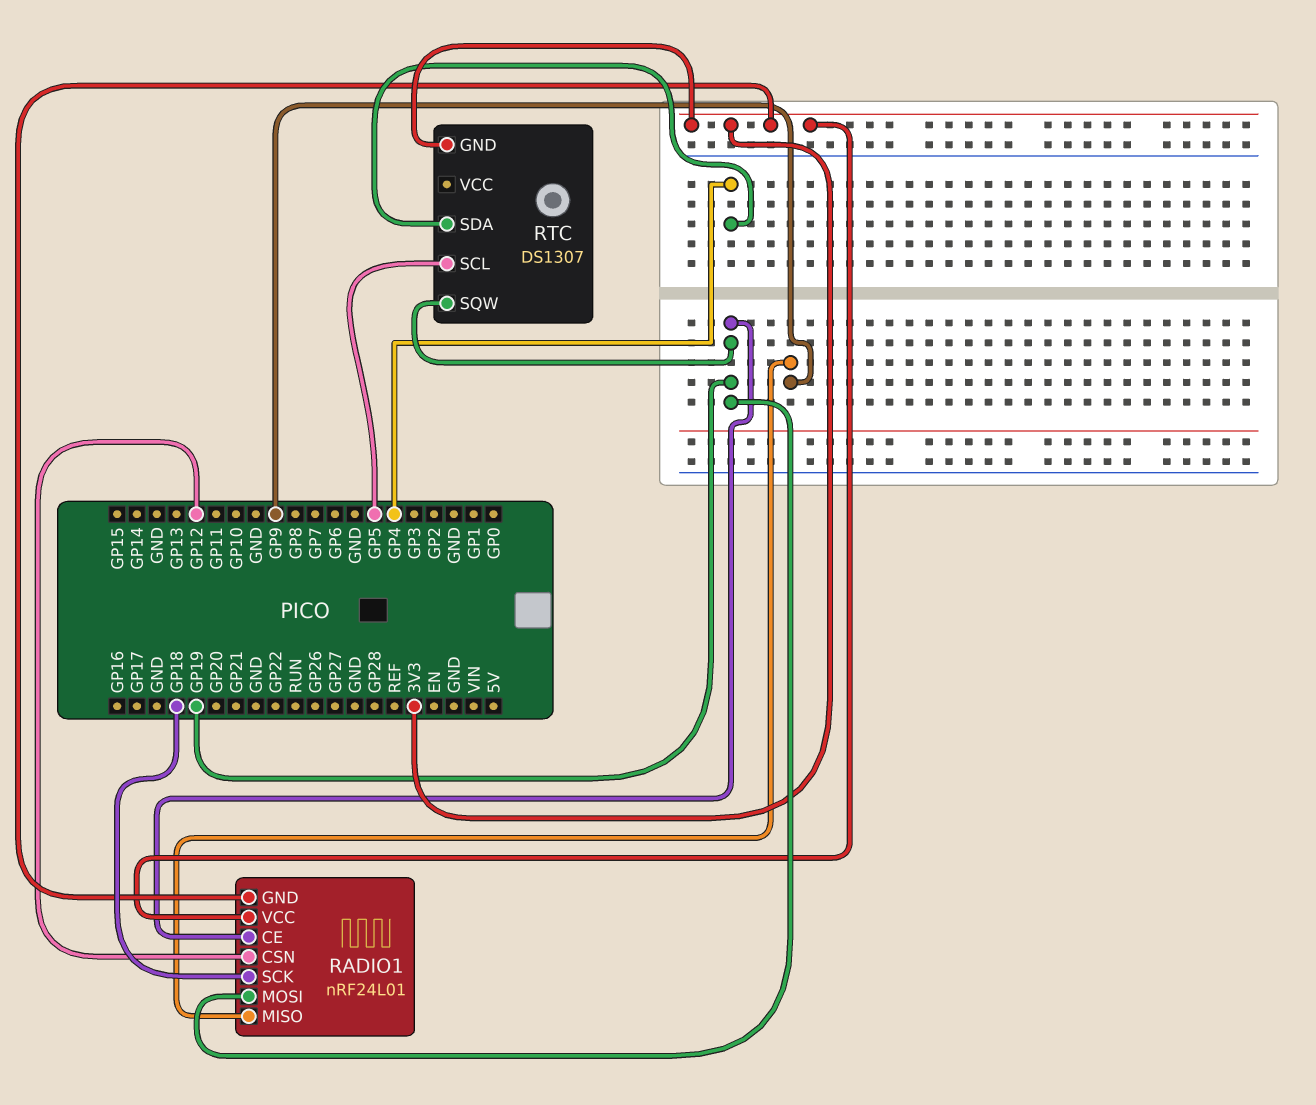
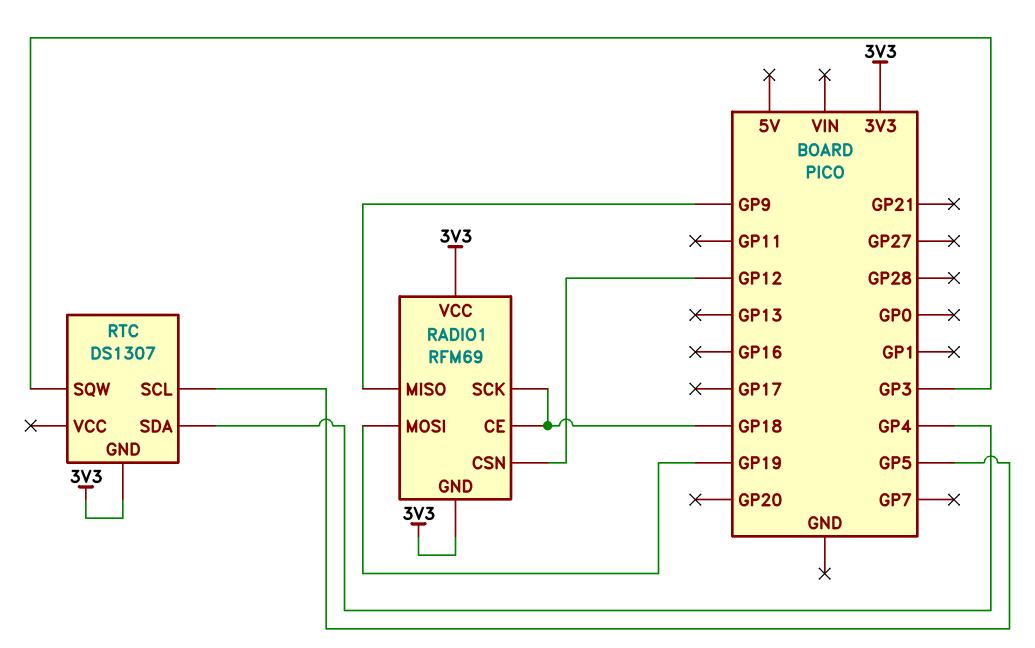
RADIO1: nRF24L01 -> RFM69
RADIO1 pin CE: GP19 -> GP18
RTC pin SQW: GP19 -> GP3

